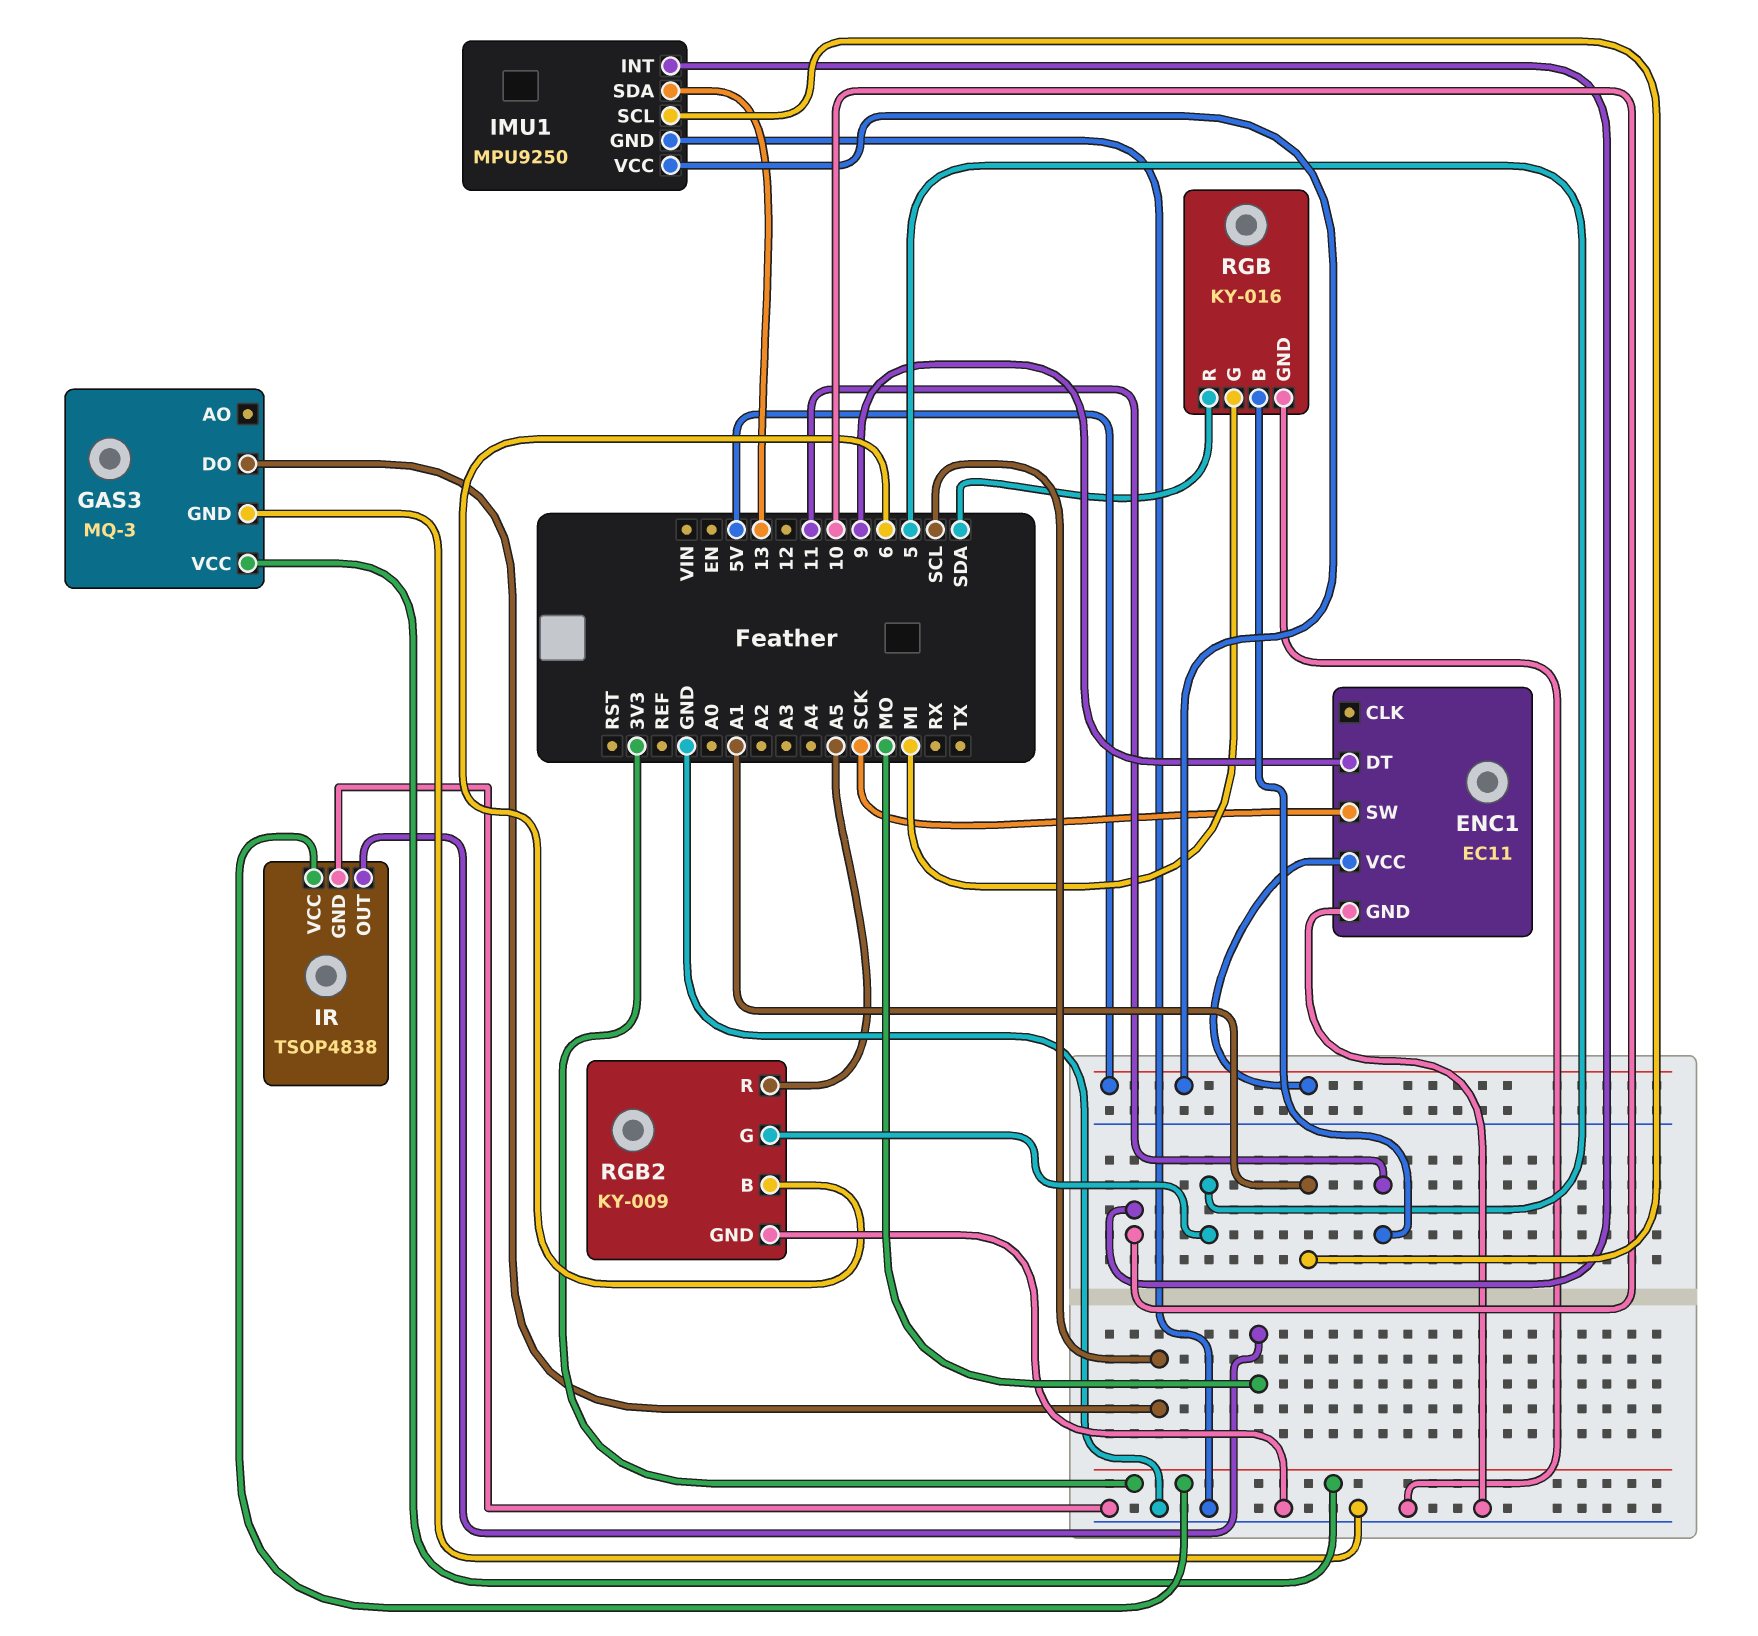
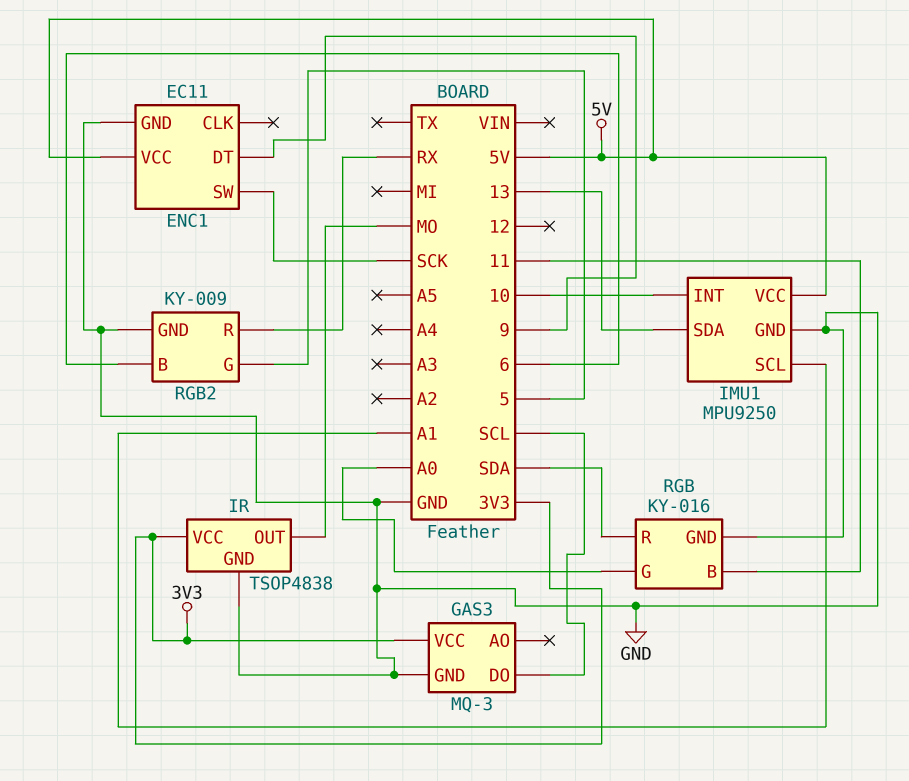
RGB pin G: MI -> A0
RGB2 pin R: A5 -> RX

